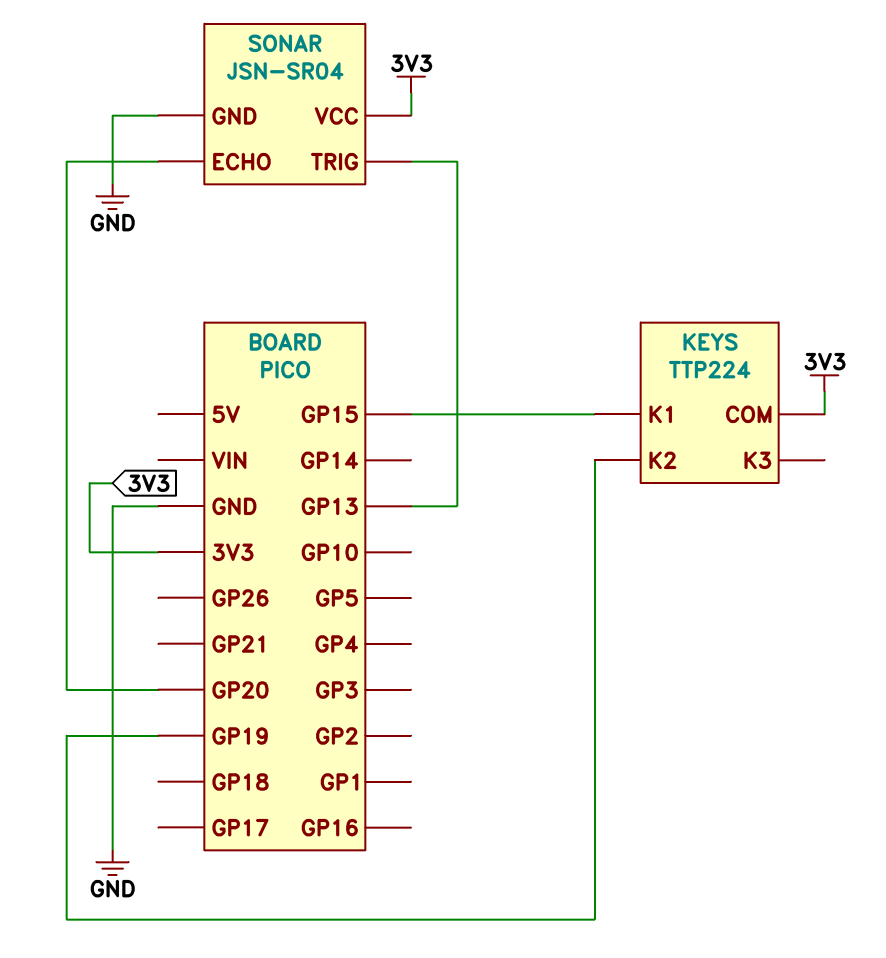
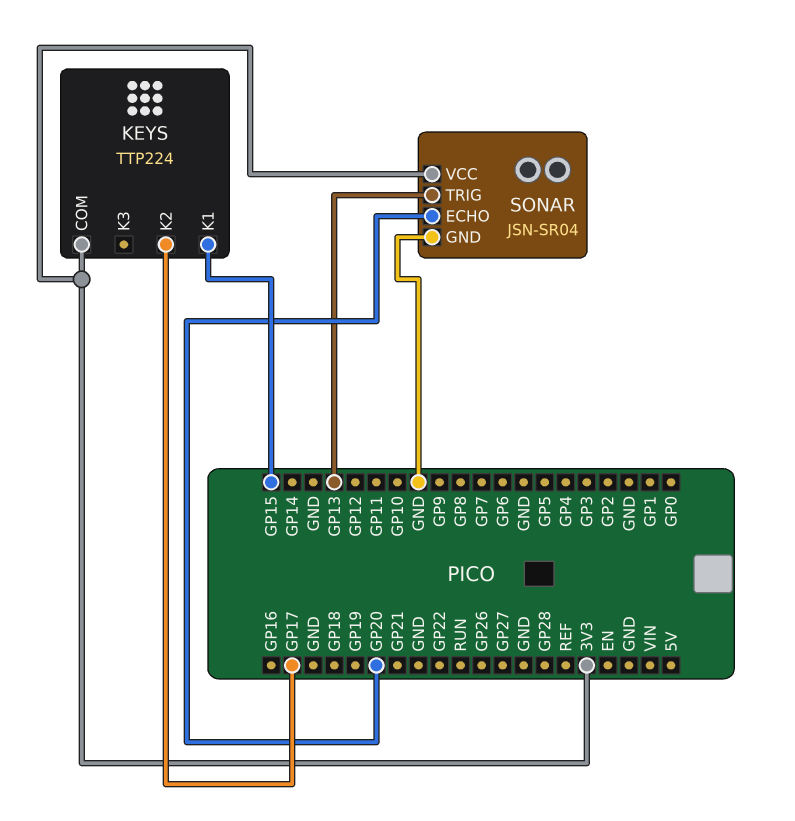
KEYS pin K2: GP19 -> GP17

